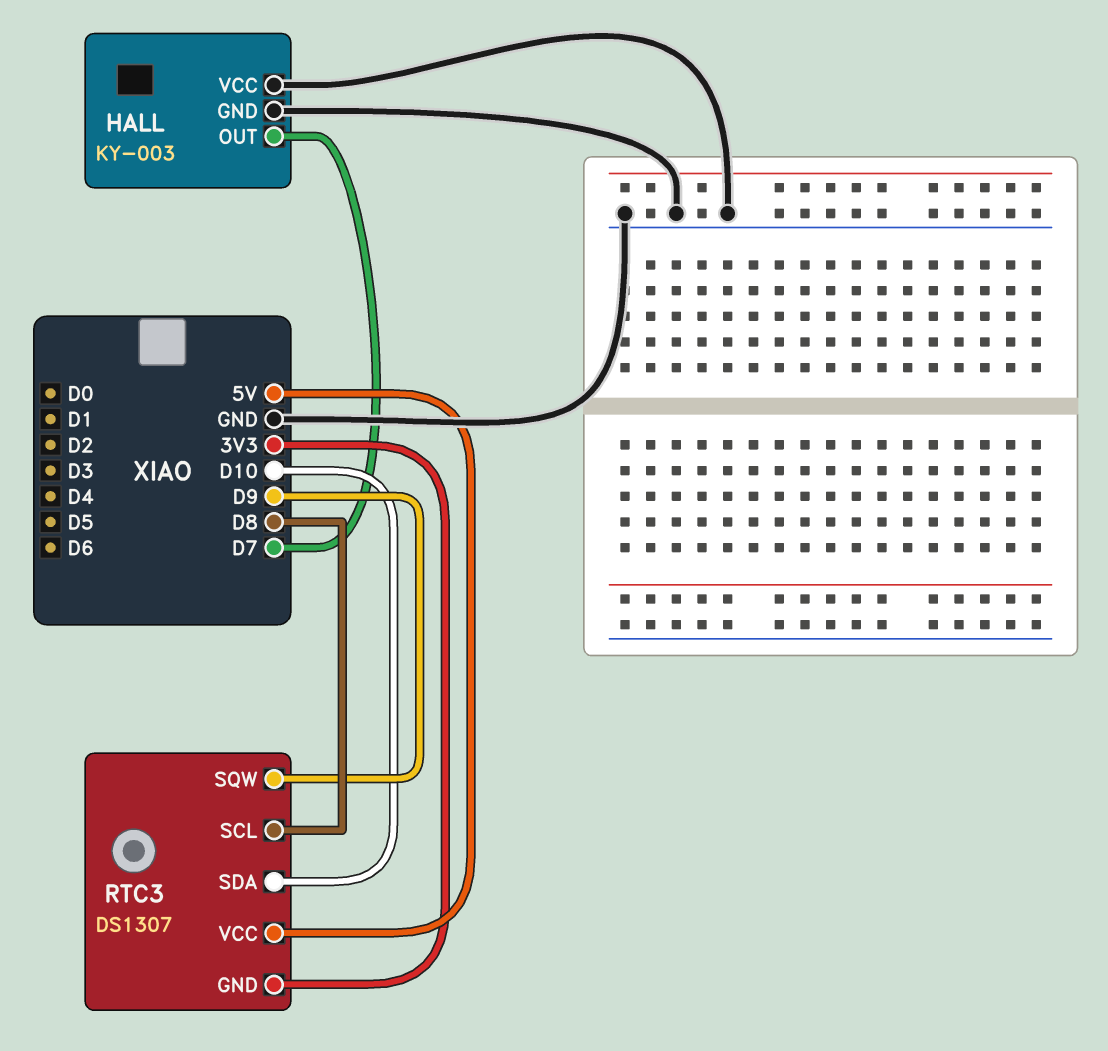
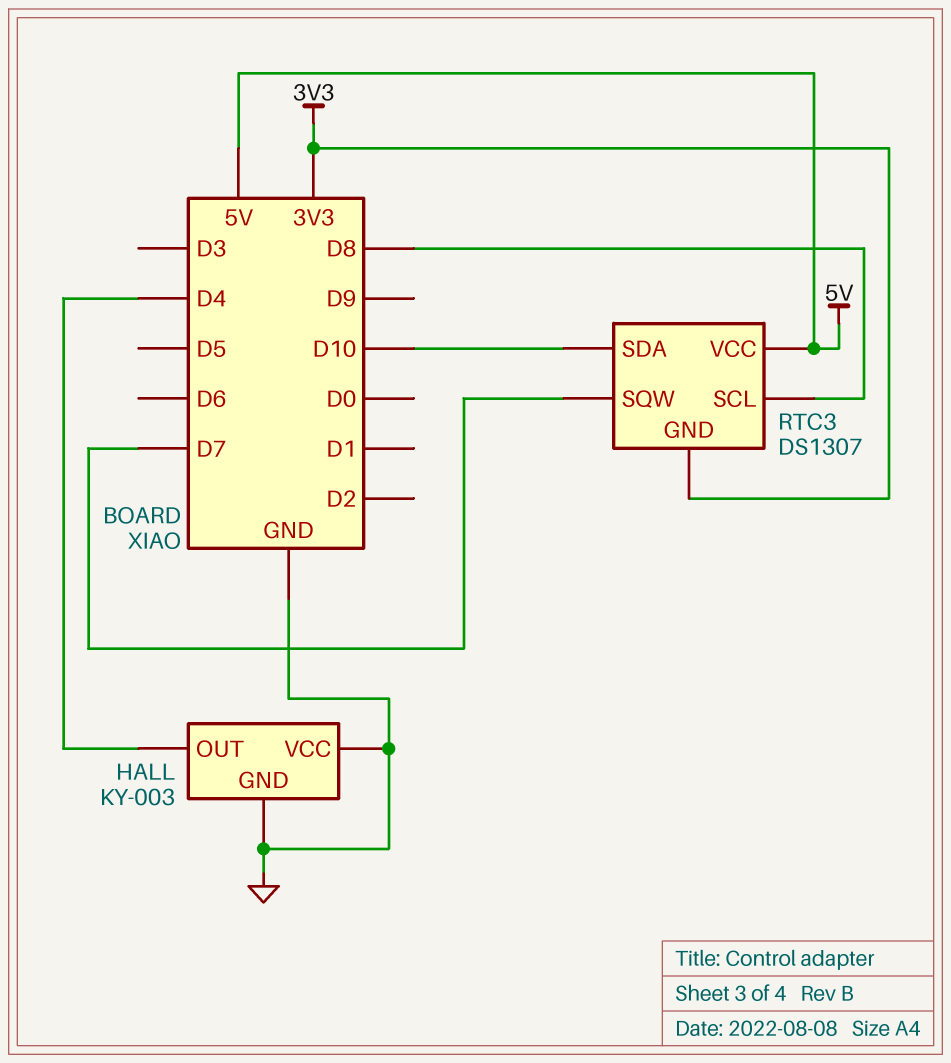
HALL pin OUT: D7 -> D4
RTC3 pin SQW: D9 -> D7

